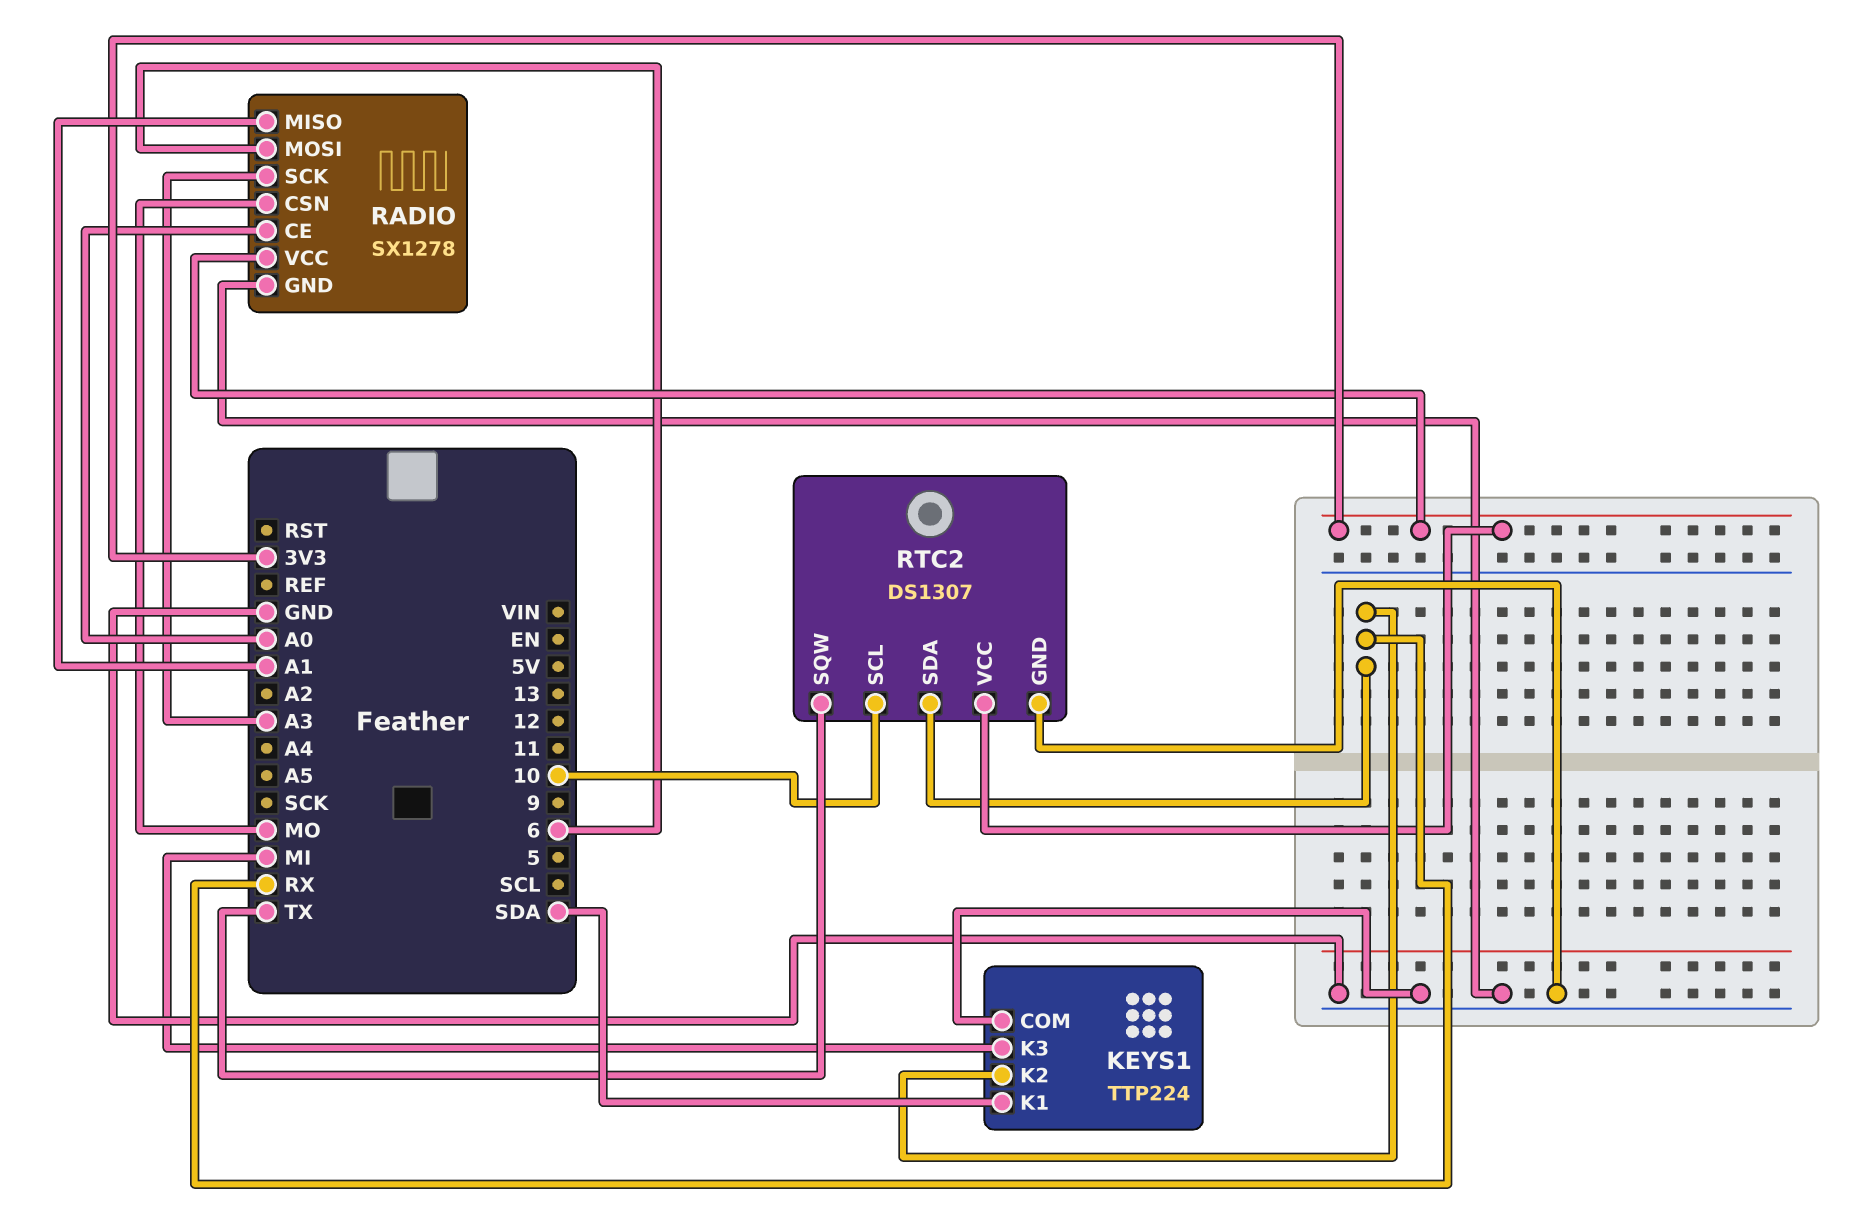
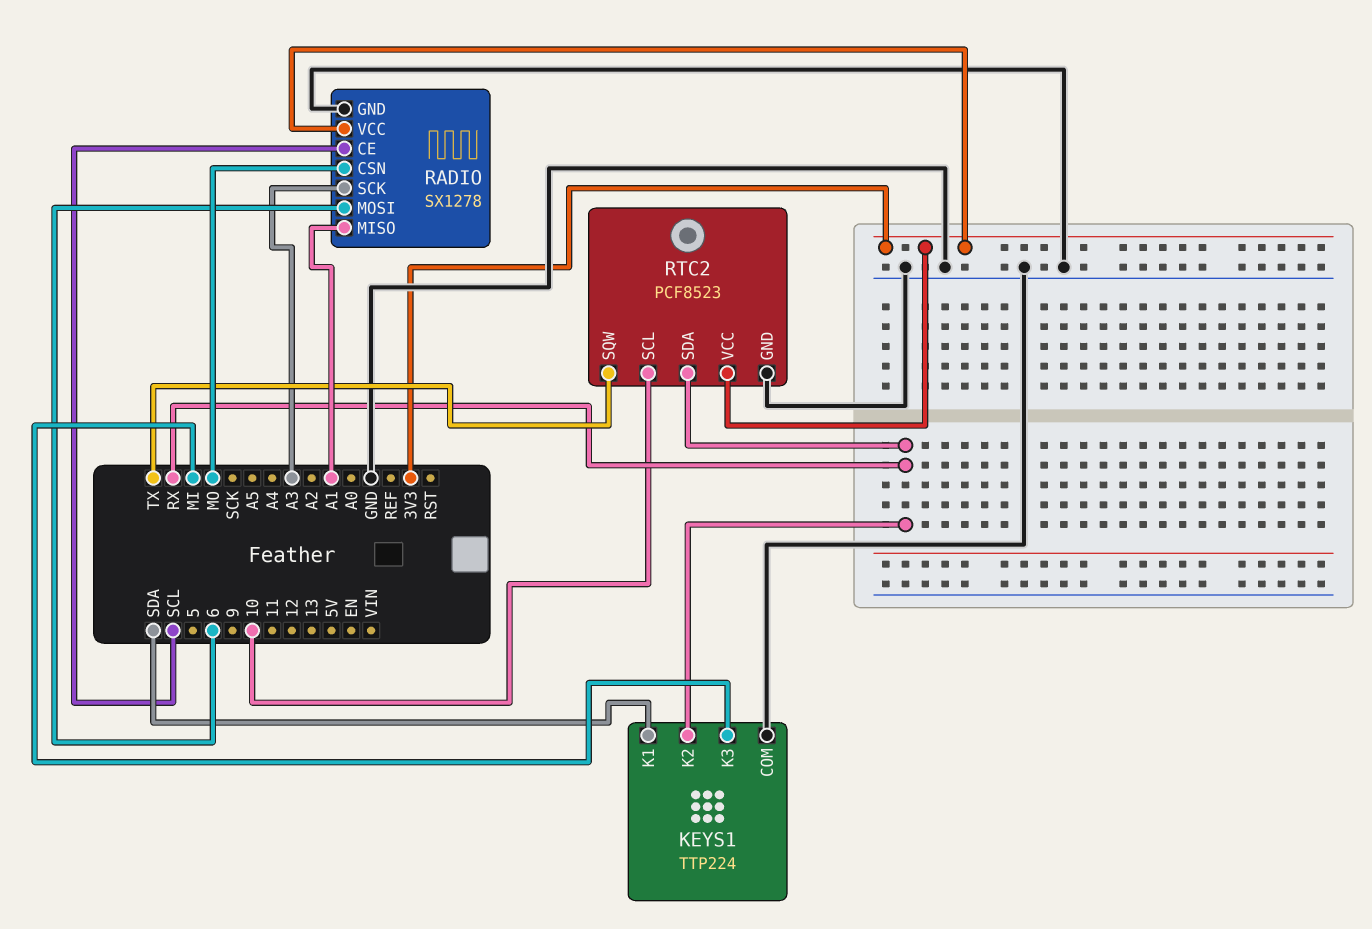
RADIO pin CE: A0 -> SCL
RTC2: DS1307 -> PCF8523

